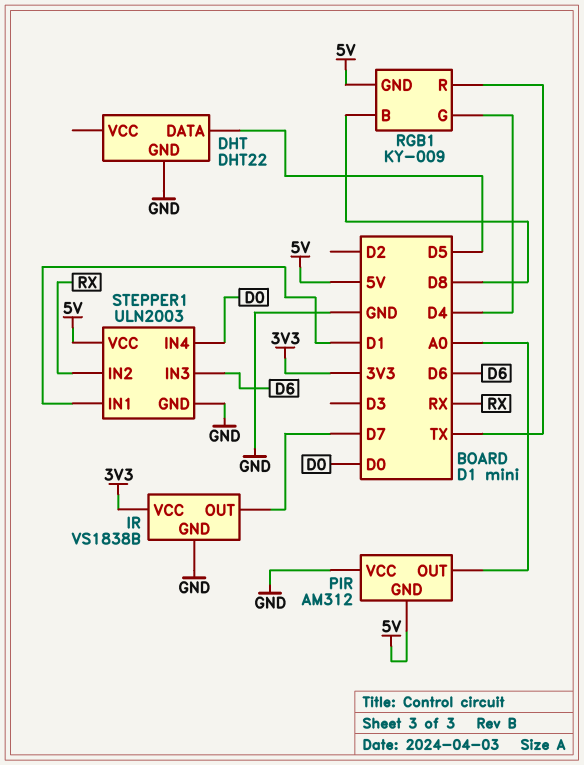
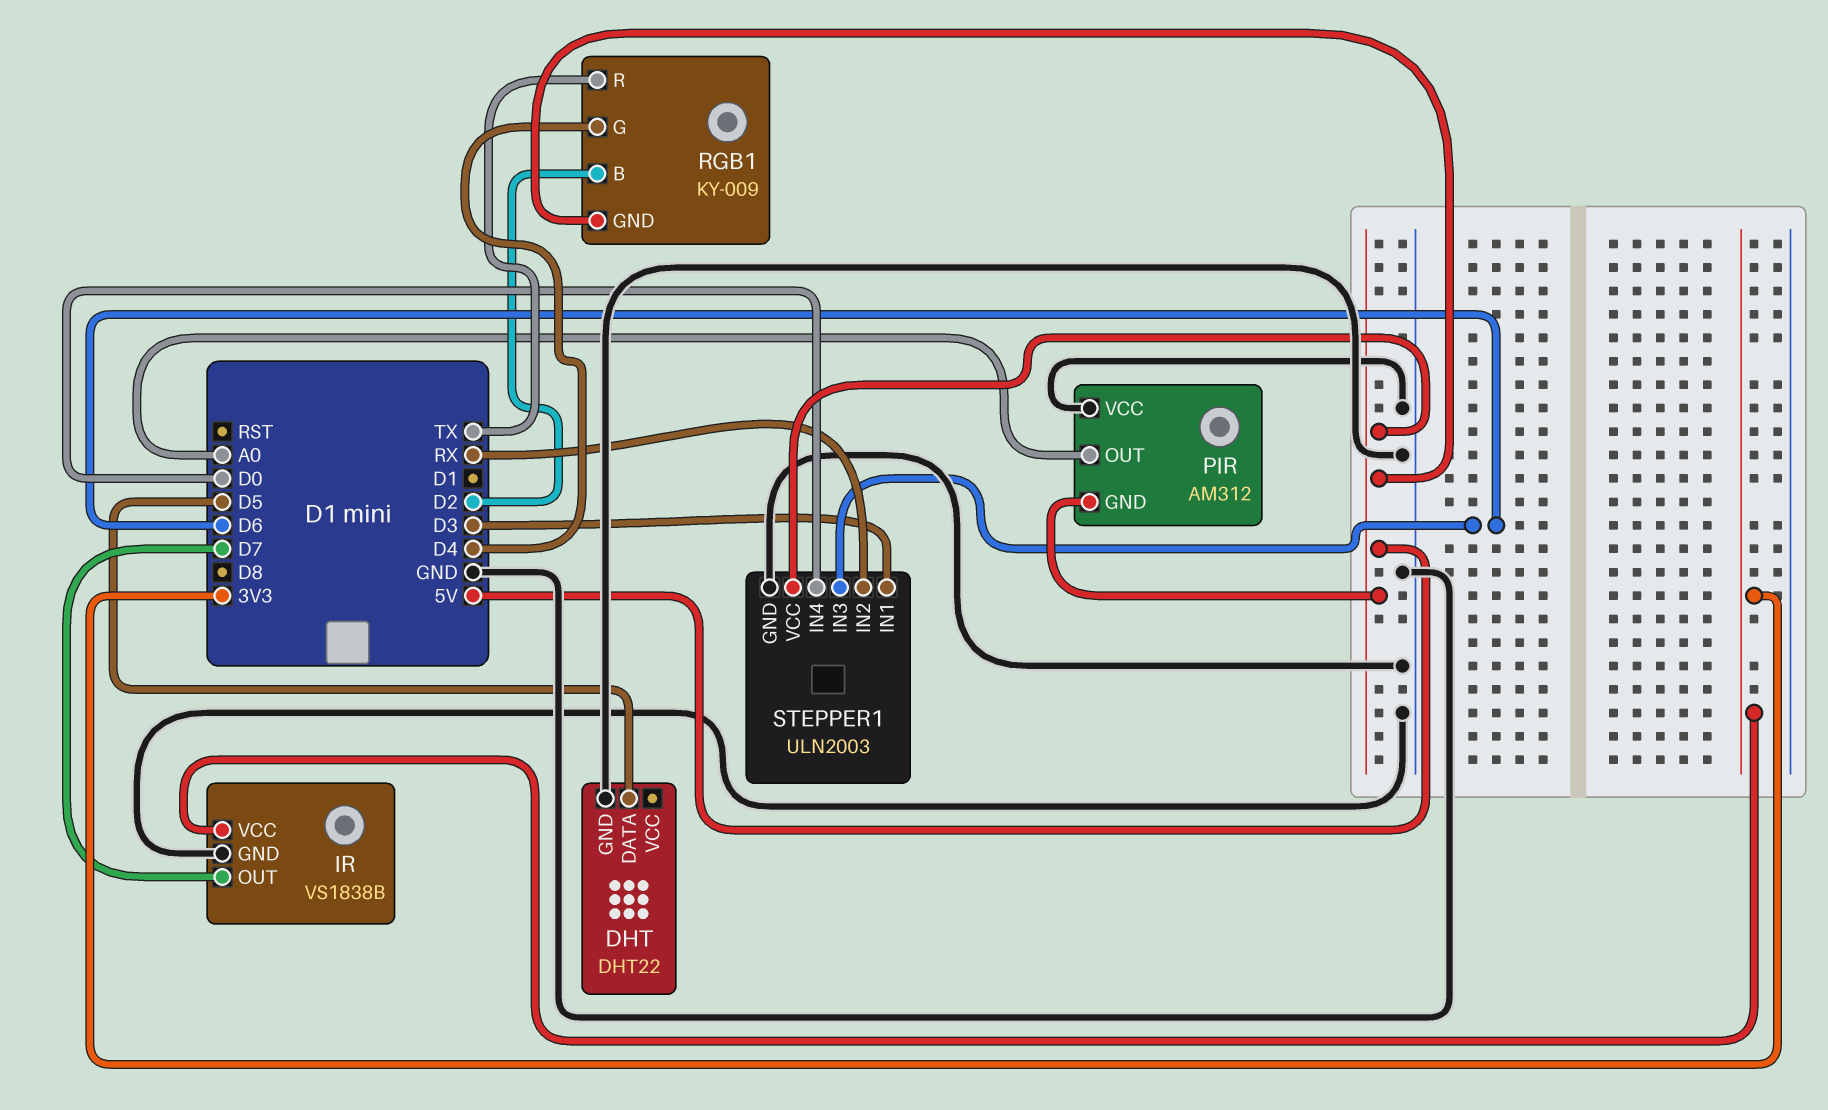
RGB1 pin B: D8 -> D2
STEPPER1 pin IN1: D1 -> D3

